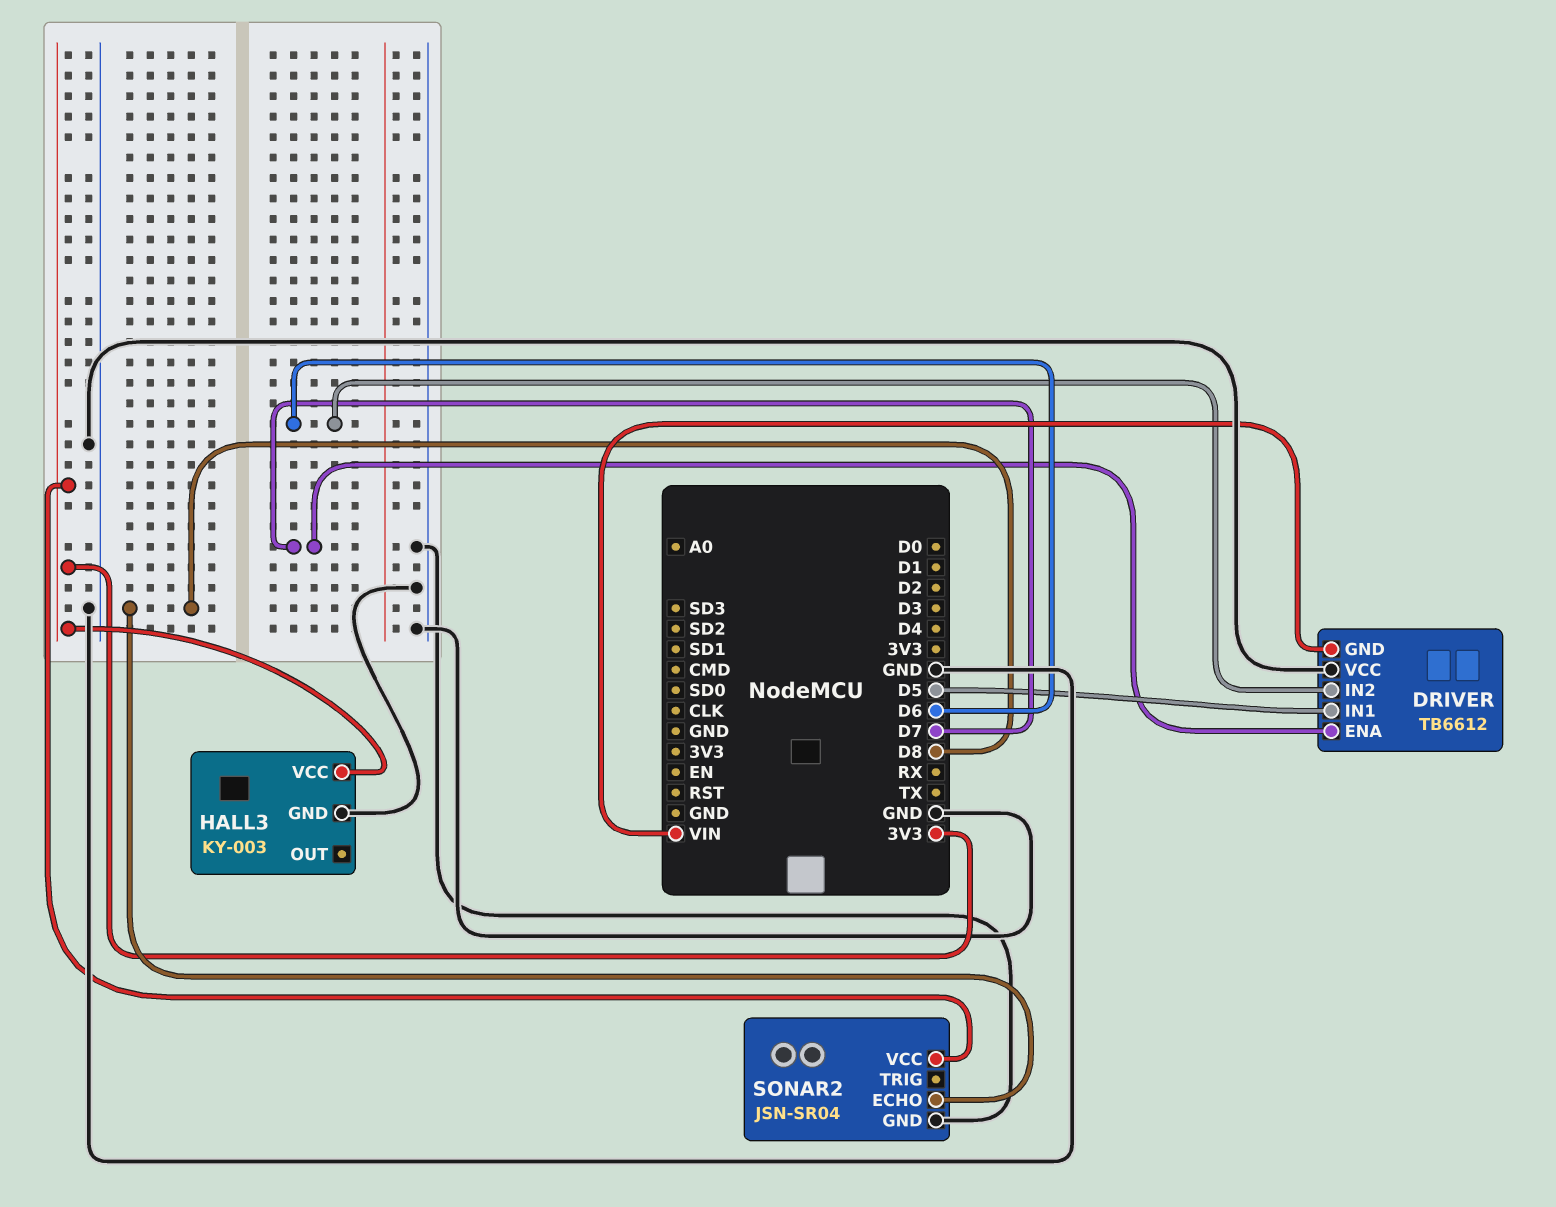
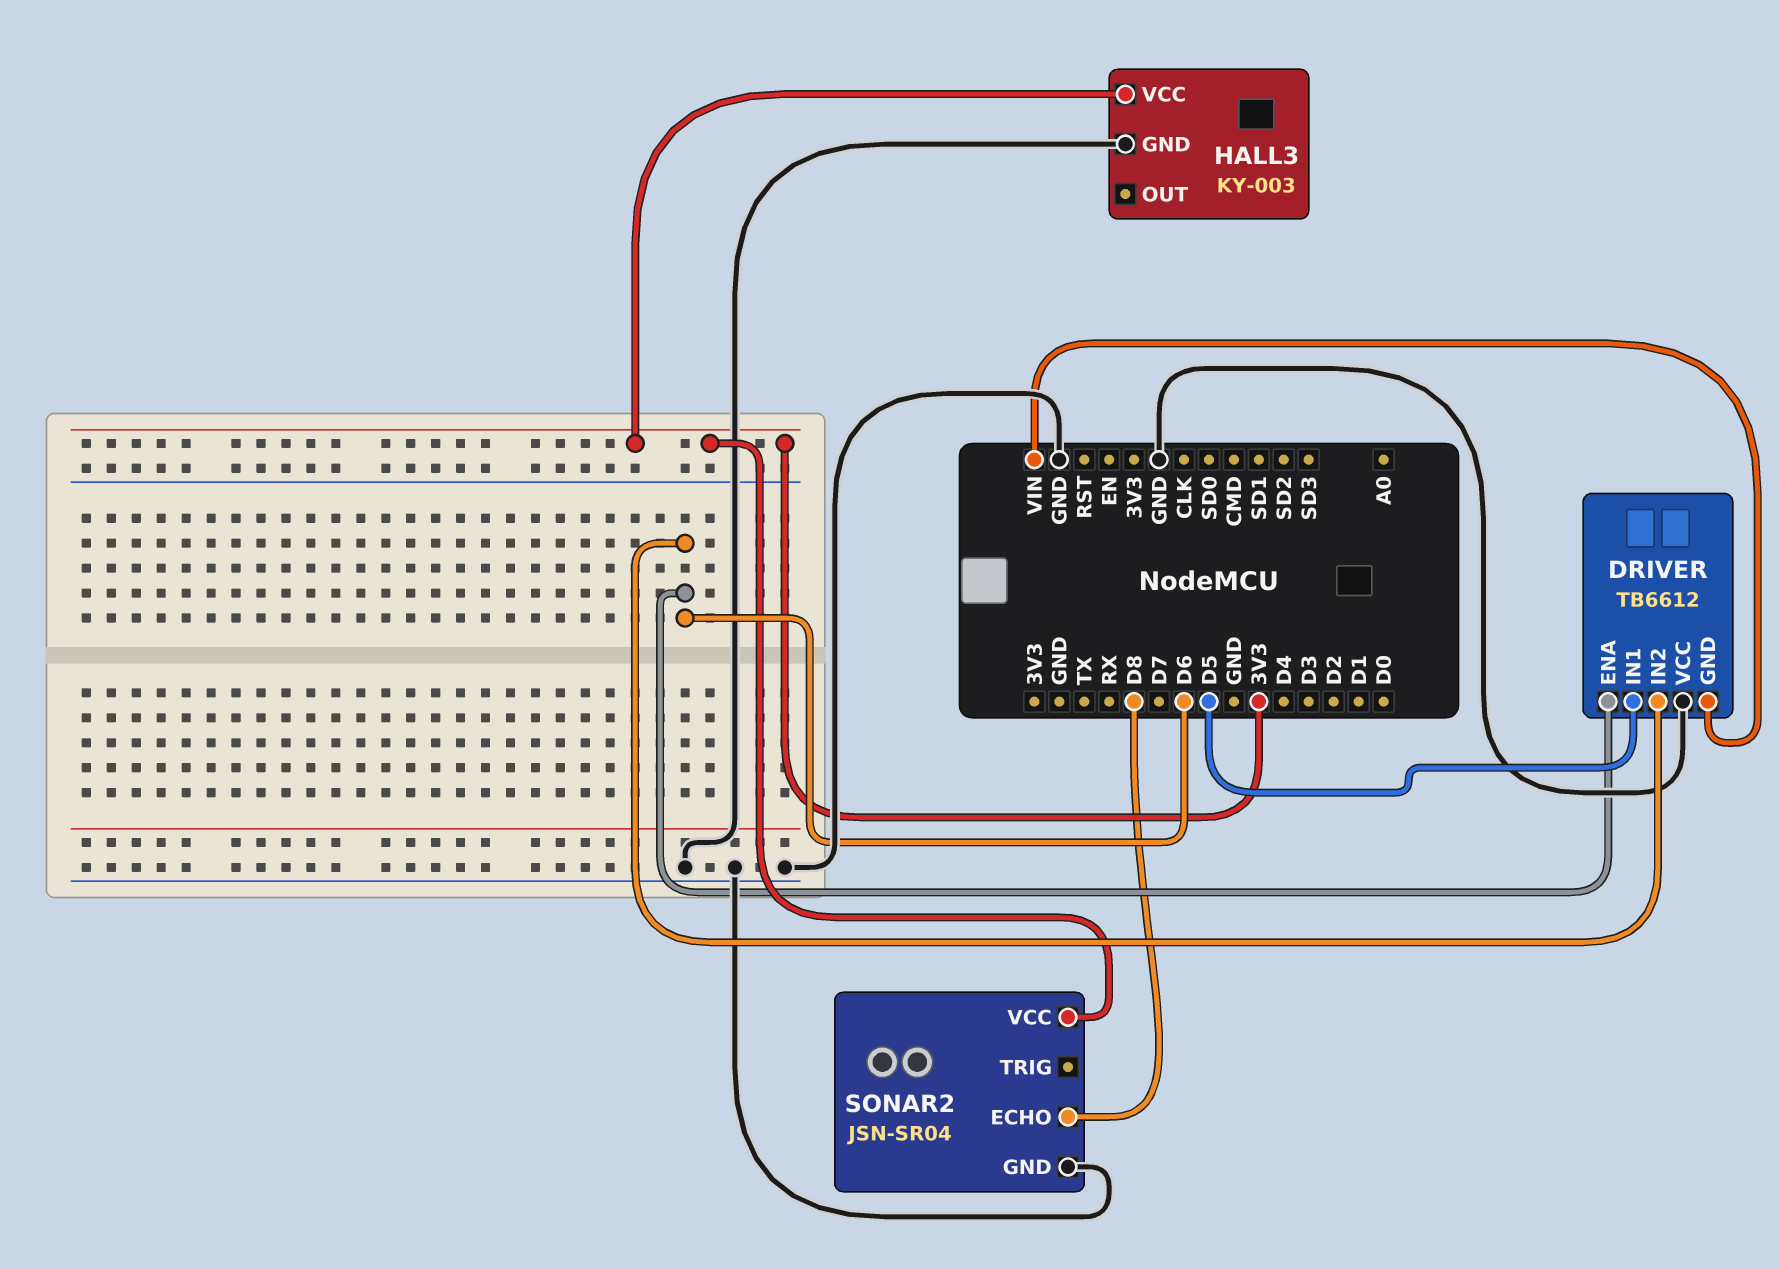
DRIVER pin ENA: D7 -> D6

